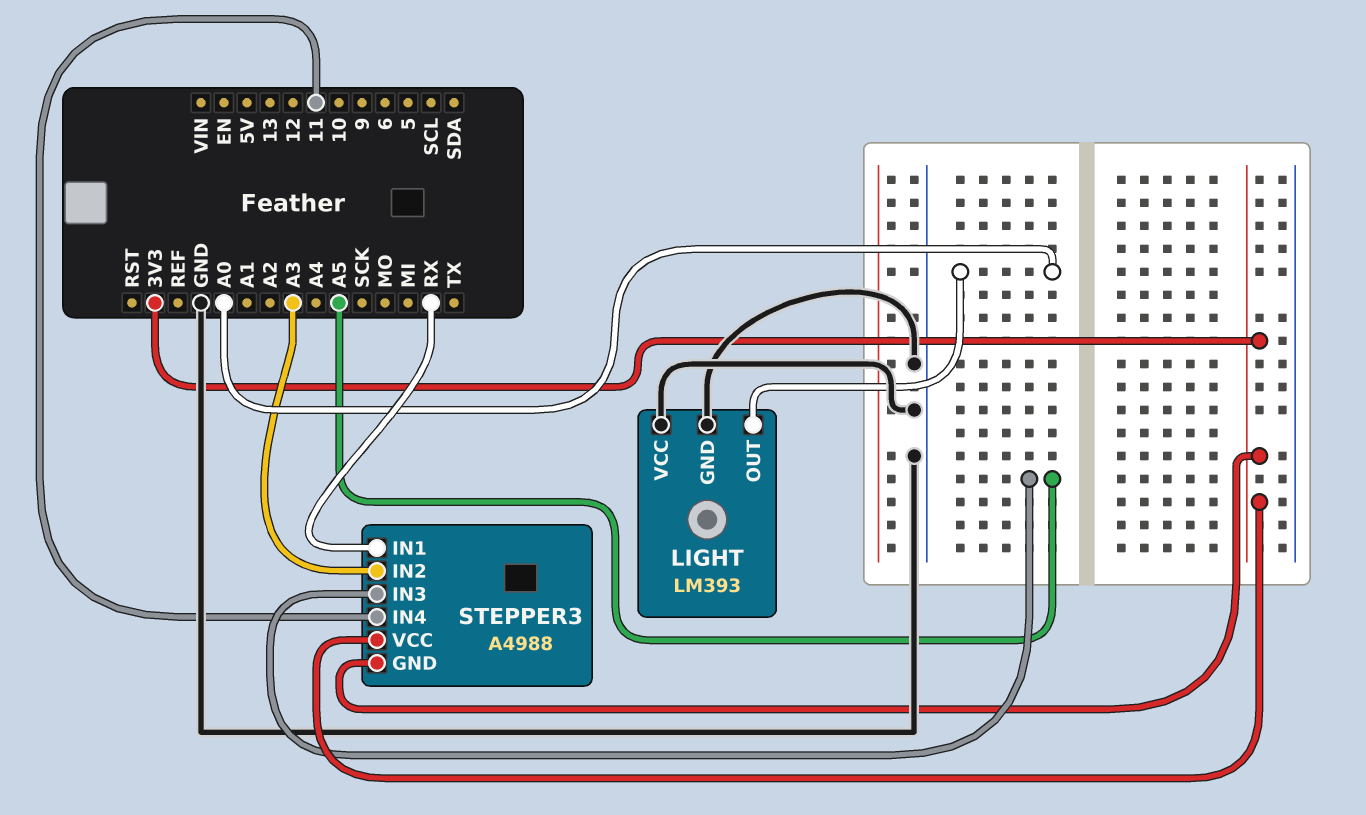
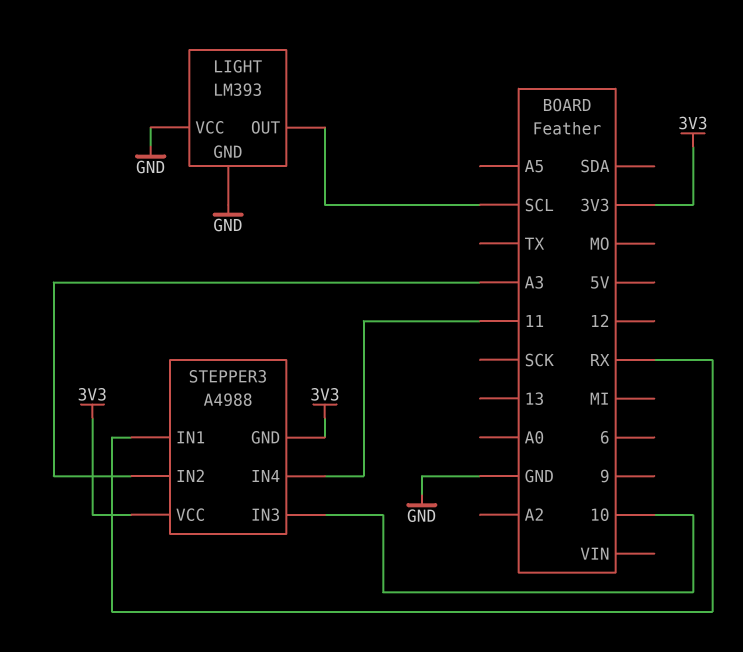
LIGHT pin OUT: A0 -> SCL
STEPPER3 pin IN3: A5 -> 10

